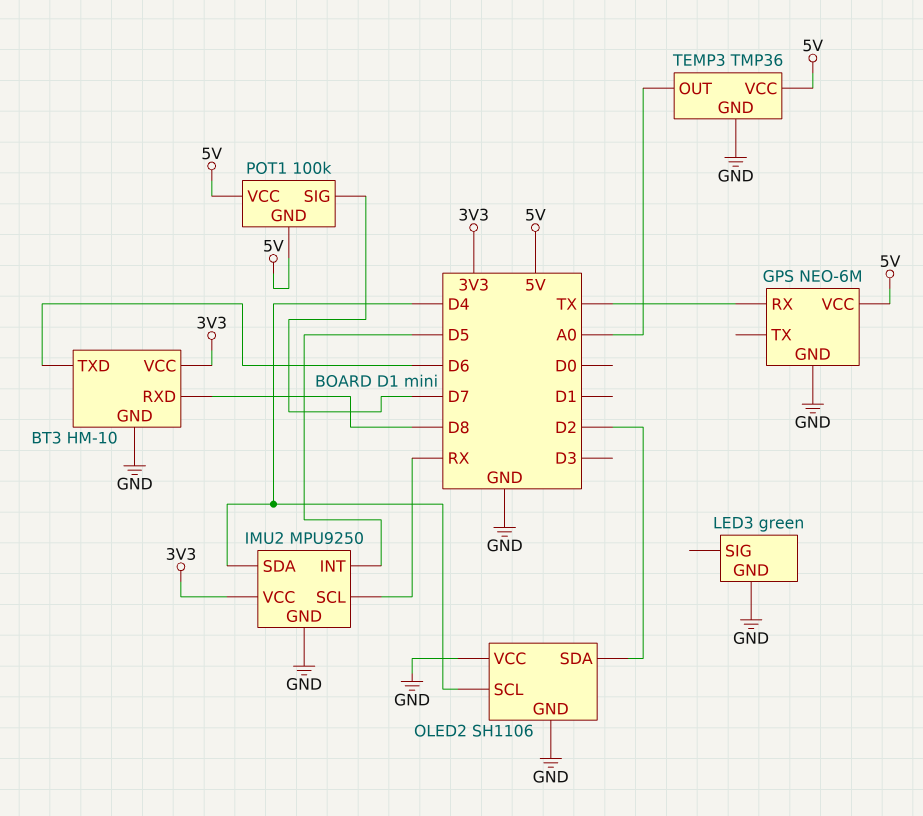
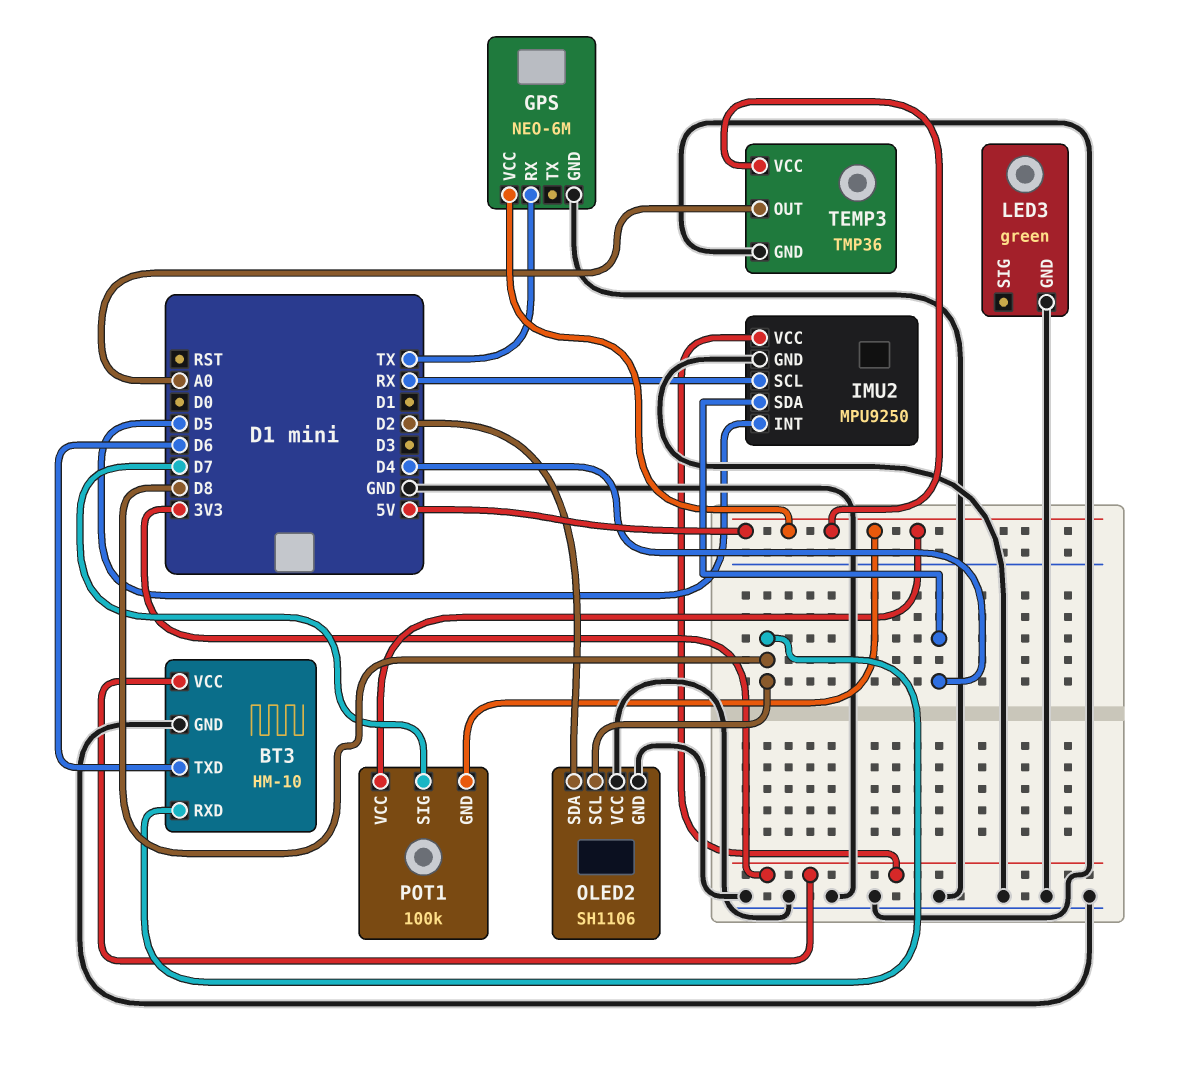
OLED2 pin SCL: D4 -> D8

